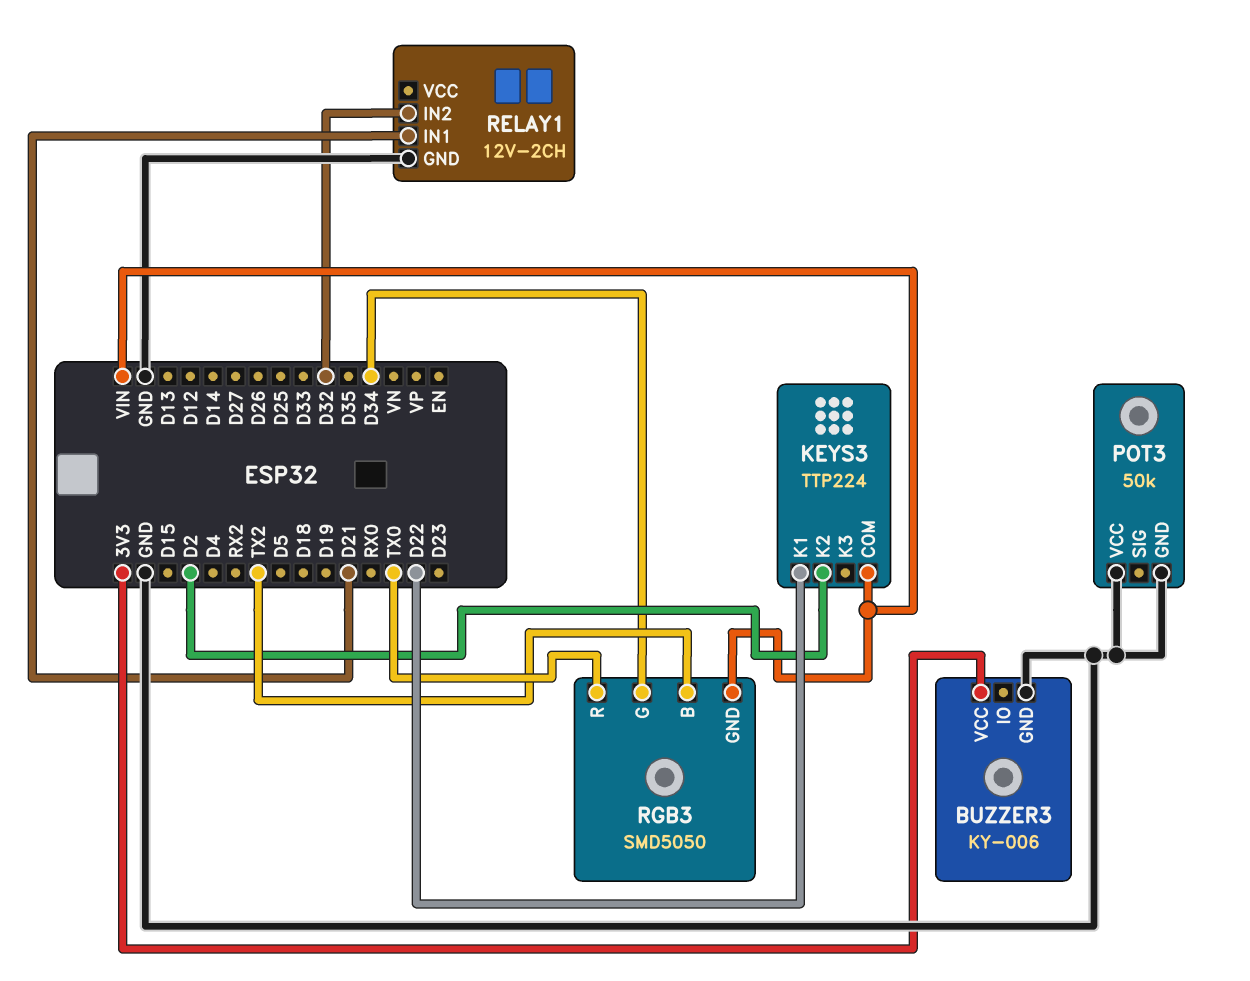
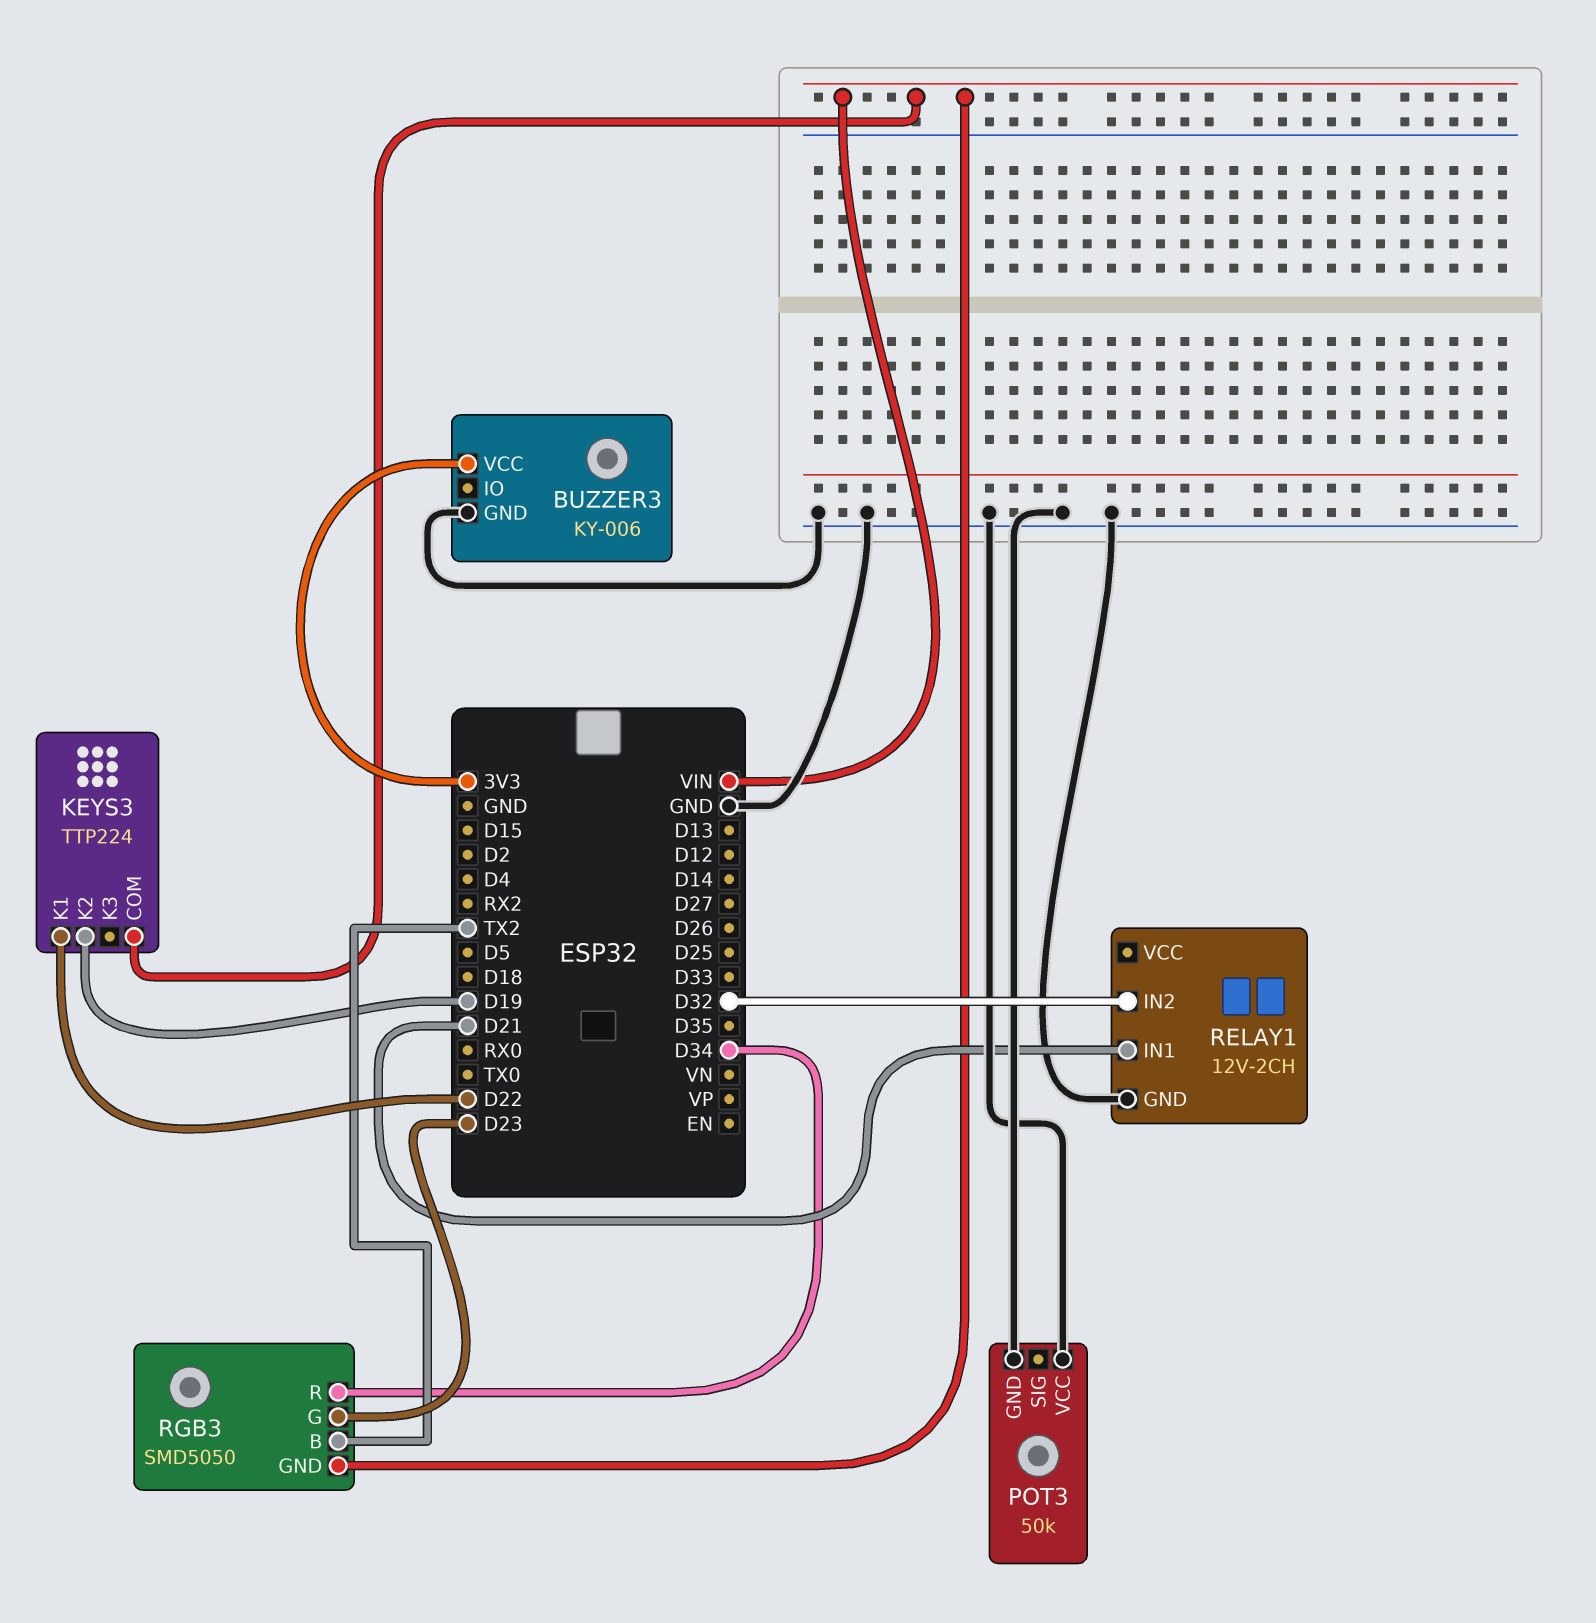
KEYS3 pin K2: D2 -> D19
RGB3 pin G: D34 -> D23
RGB3 pin R: TX0 -> D34

